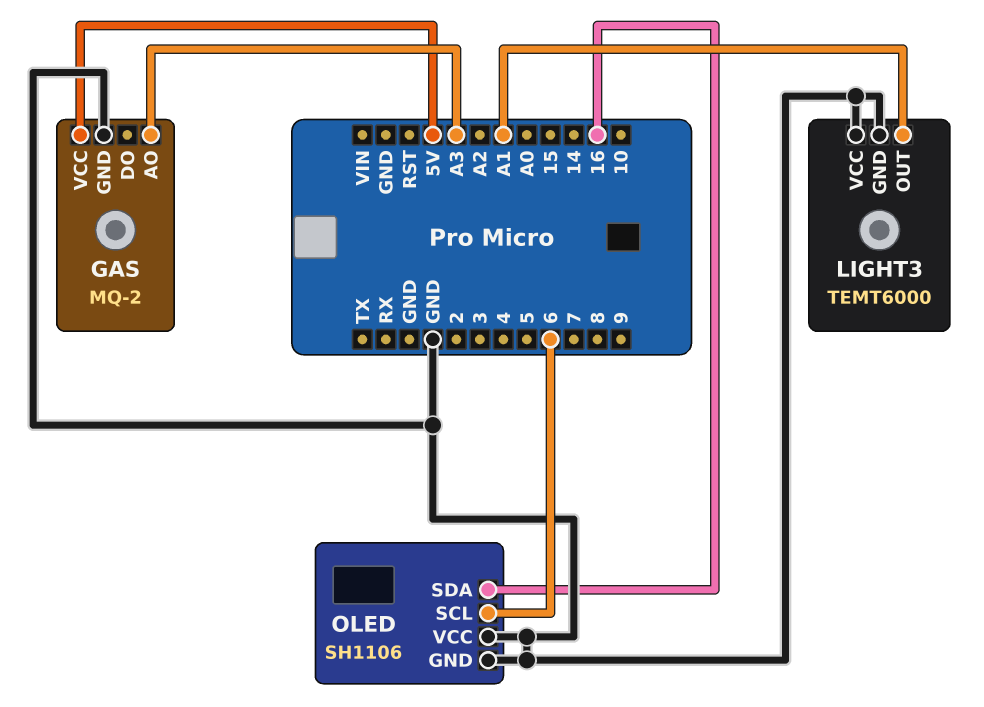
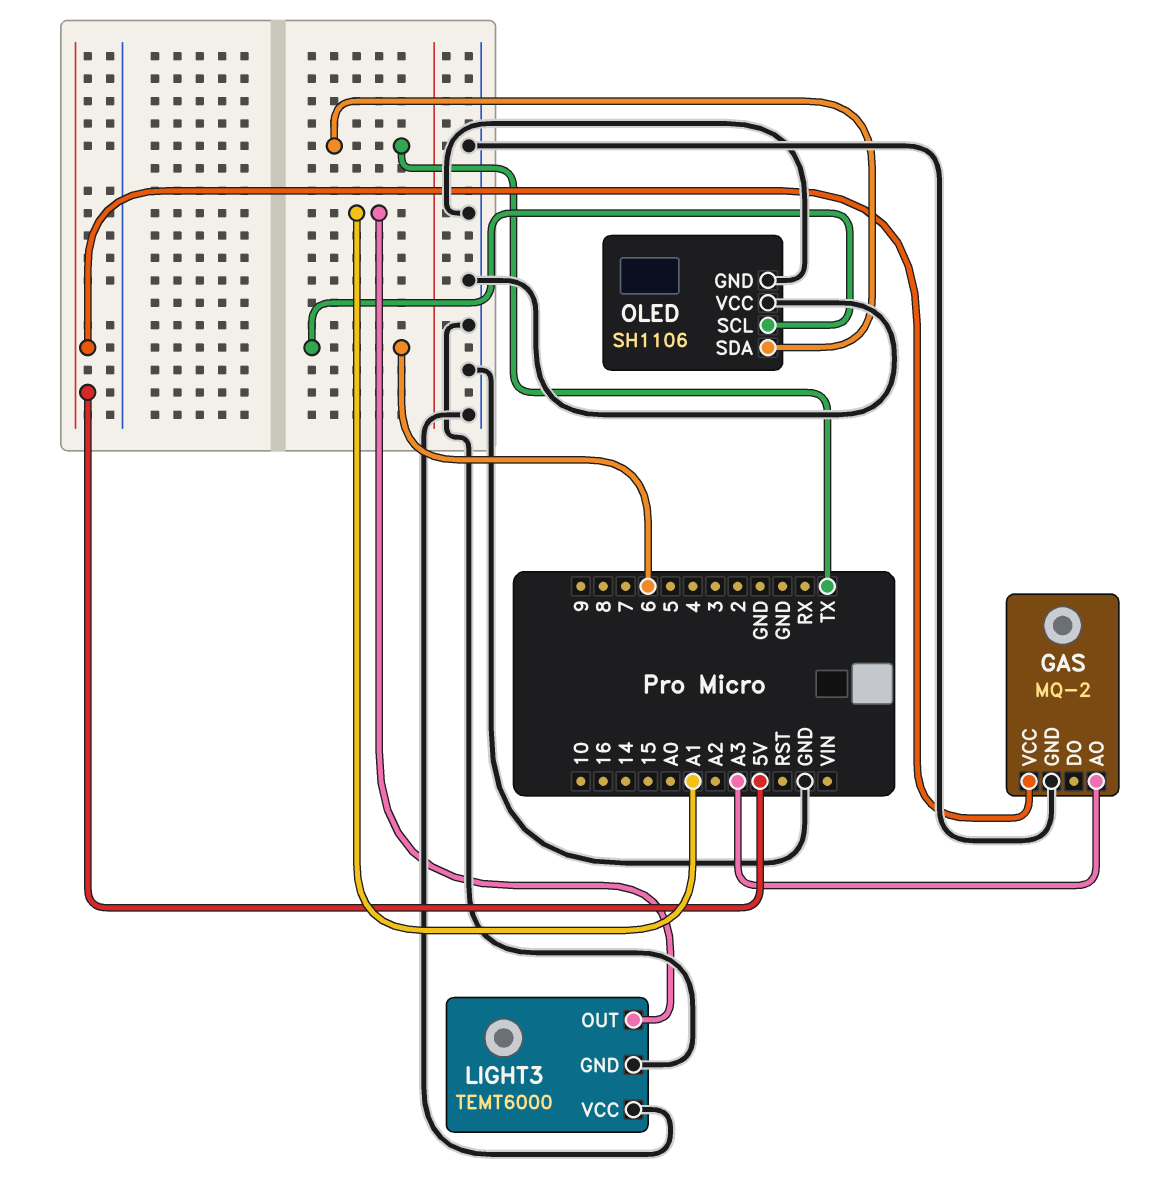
OLED pin SDA: 16 -> TX

